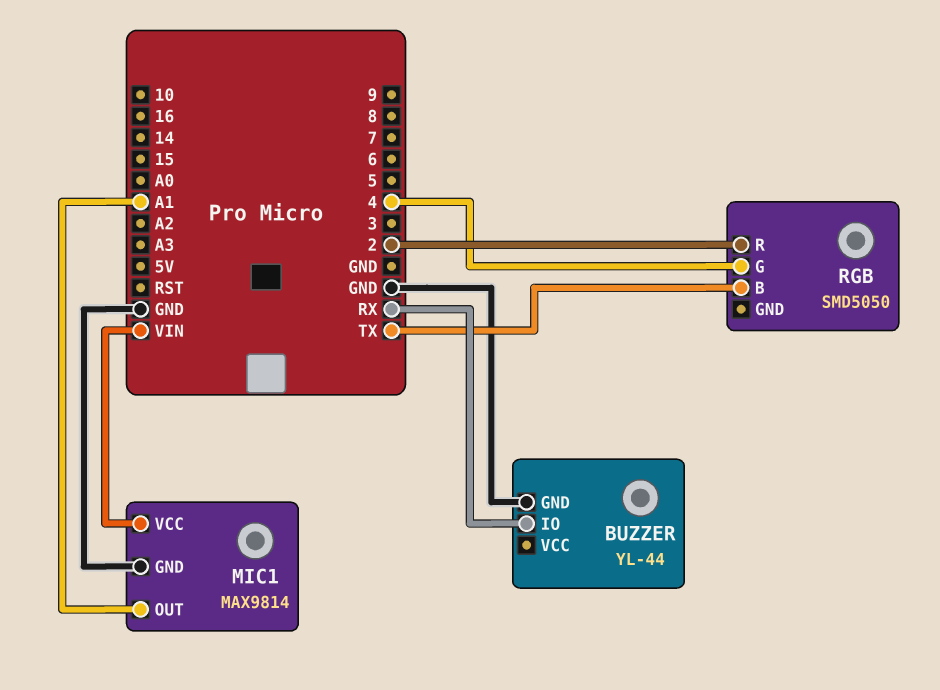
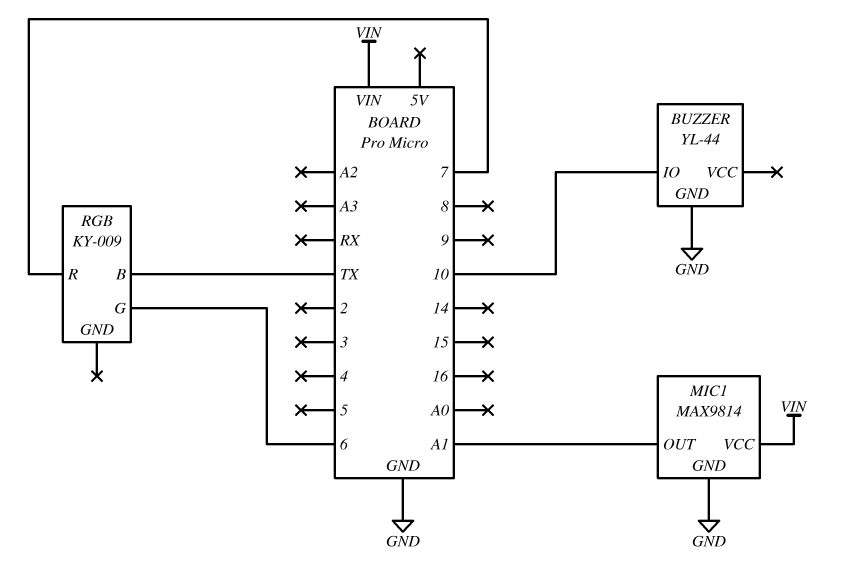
BUZZER pin IO: RX -> 10
RGB: SMD5050 -> KY-009
RGB pin G: 4 -> 6
RGB pin R: 2 -> 7

